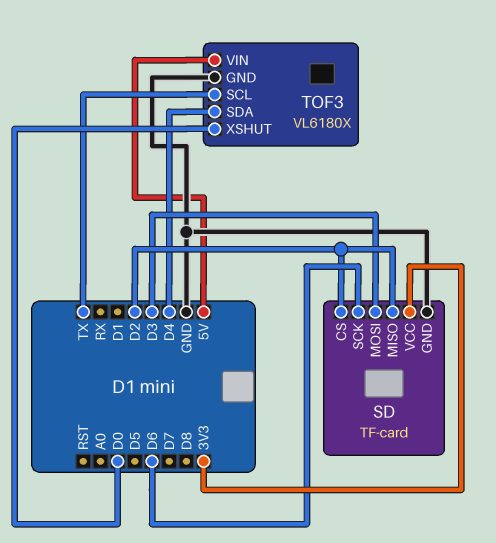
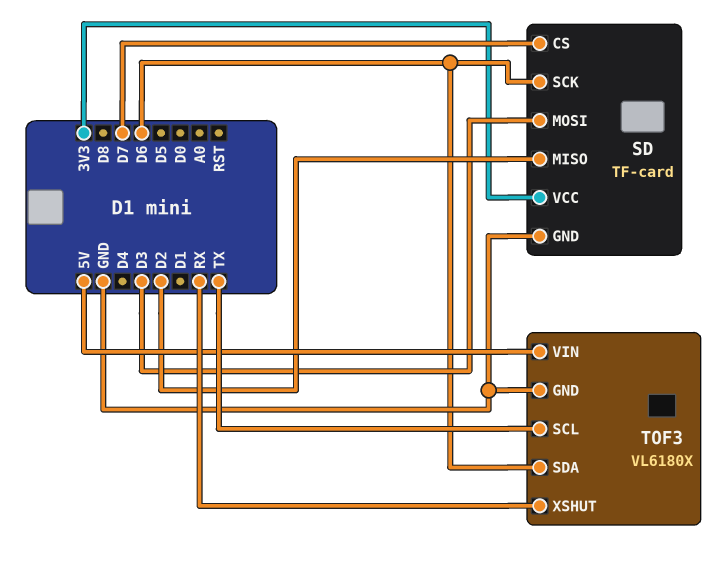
SD pin CS: D2 -> D7
TOF3 pin SDA: D4 -> D6
TOF3 pin XSHUT: D0 -> RX

